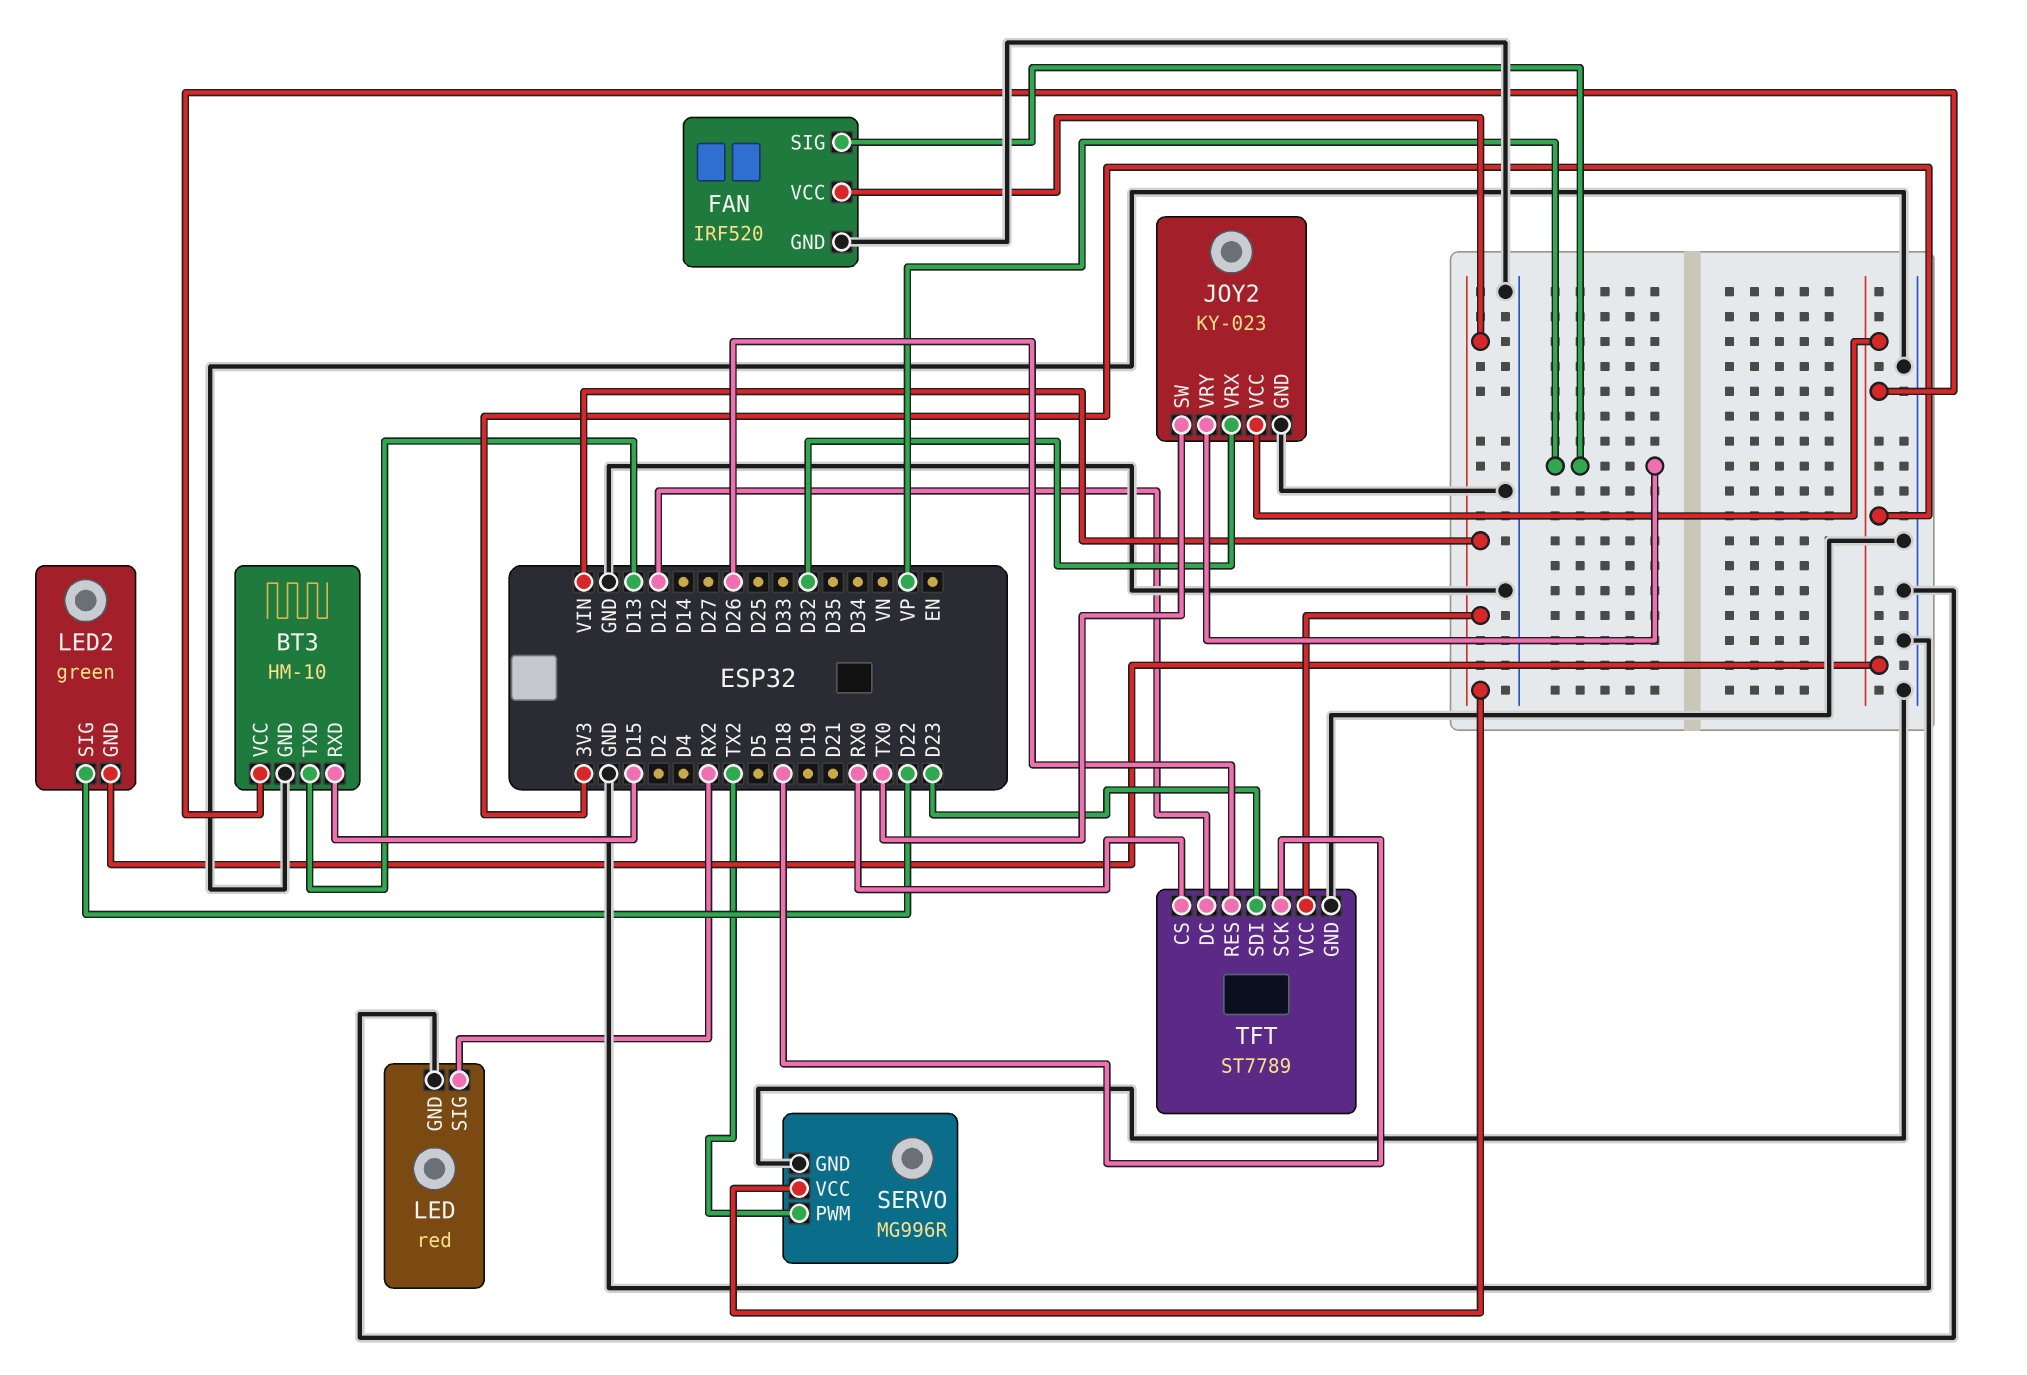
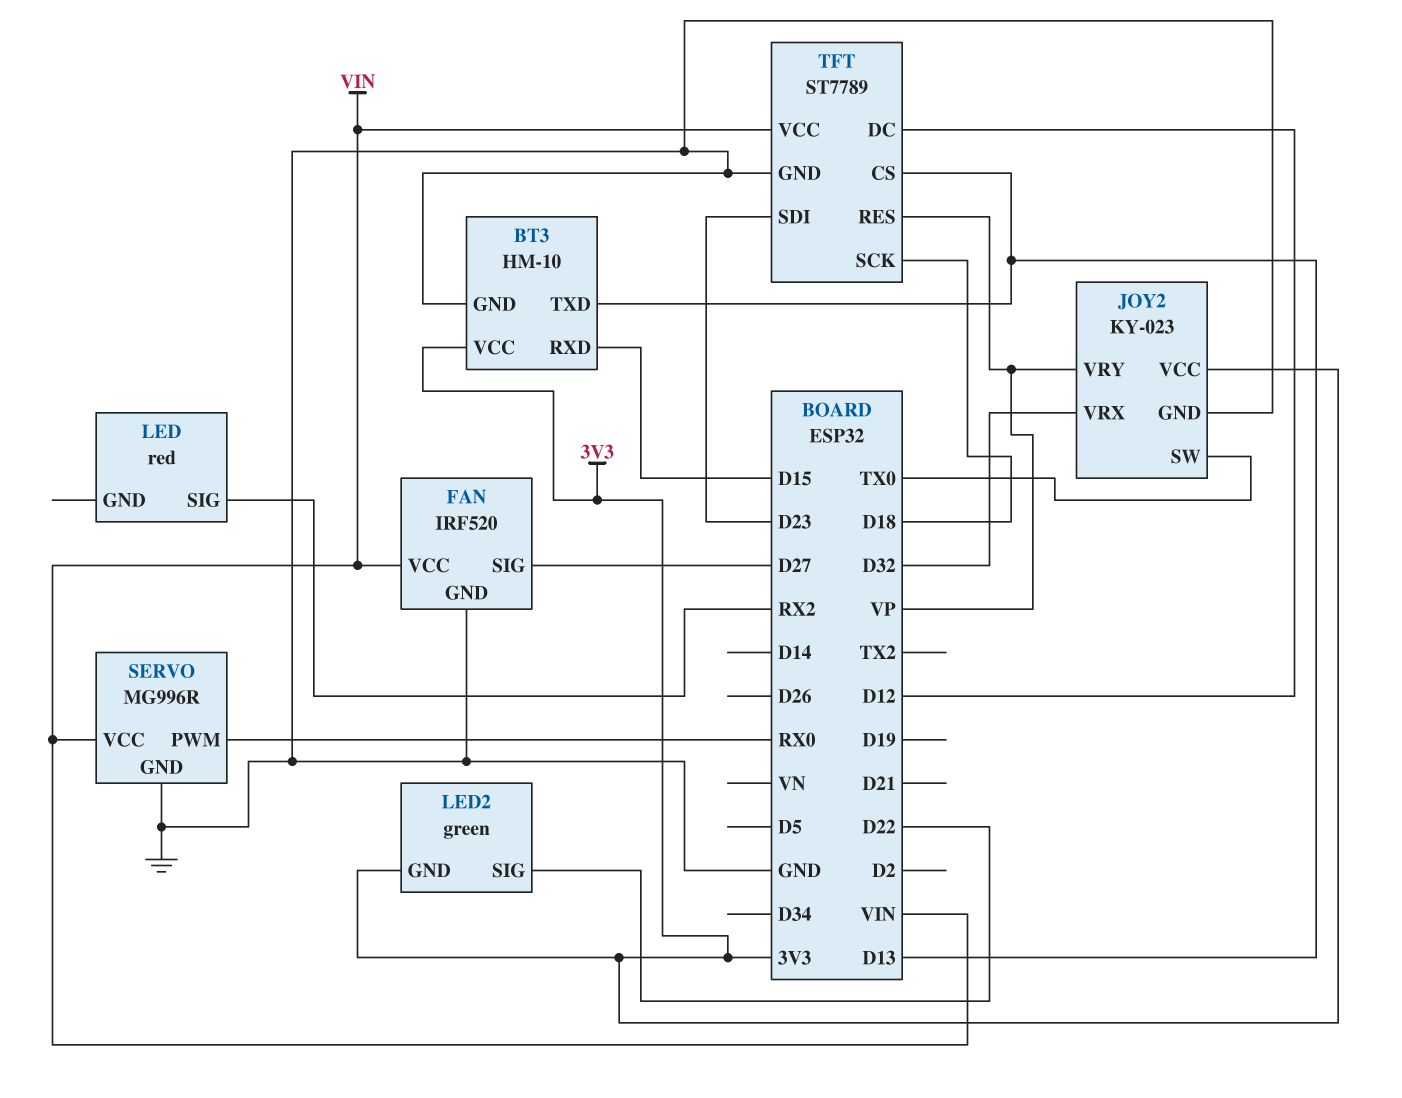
FAN pin SIG: VP -> D27
LED pin GND: GND -> none
SERVO pin PWM: TX2 -> RX0
TFT pin CS: RX0 -> D13
TFT pin RES: D26 -> VP

